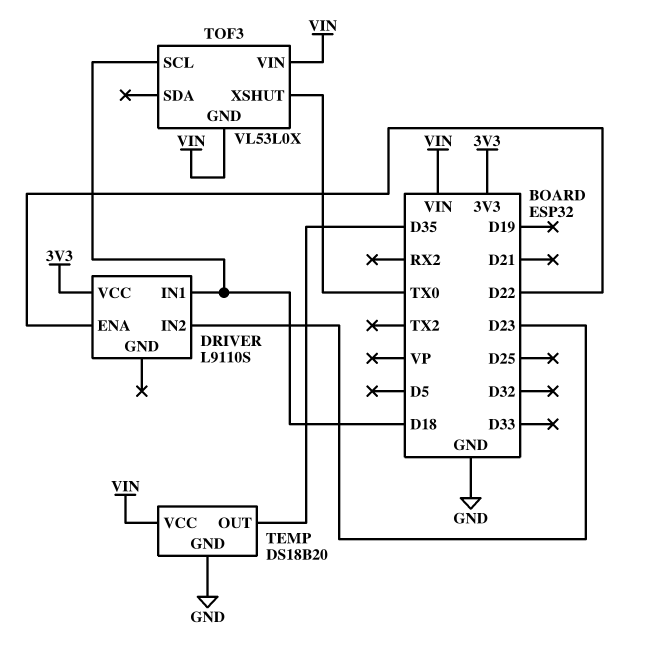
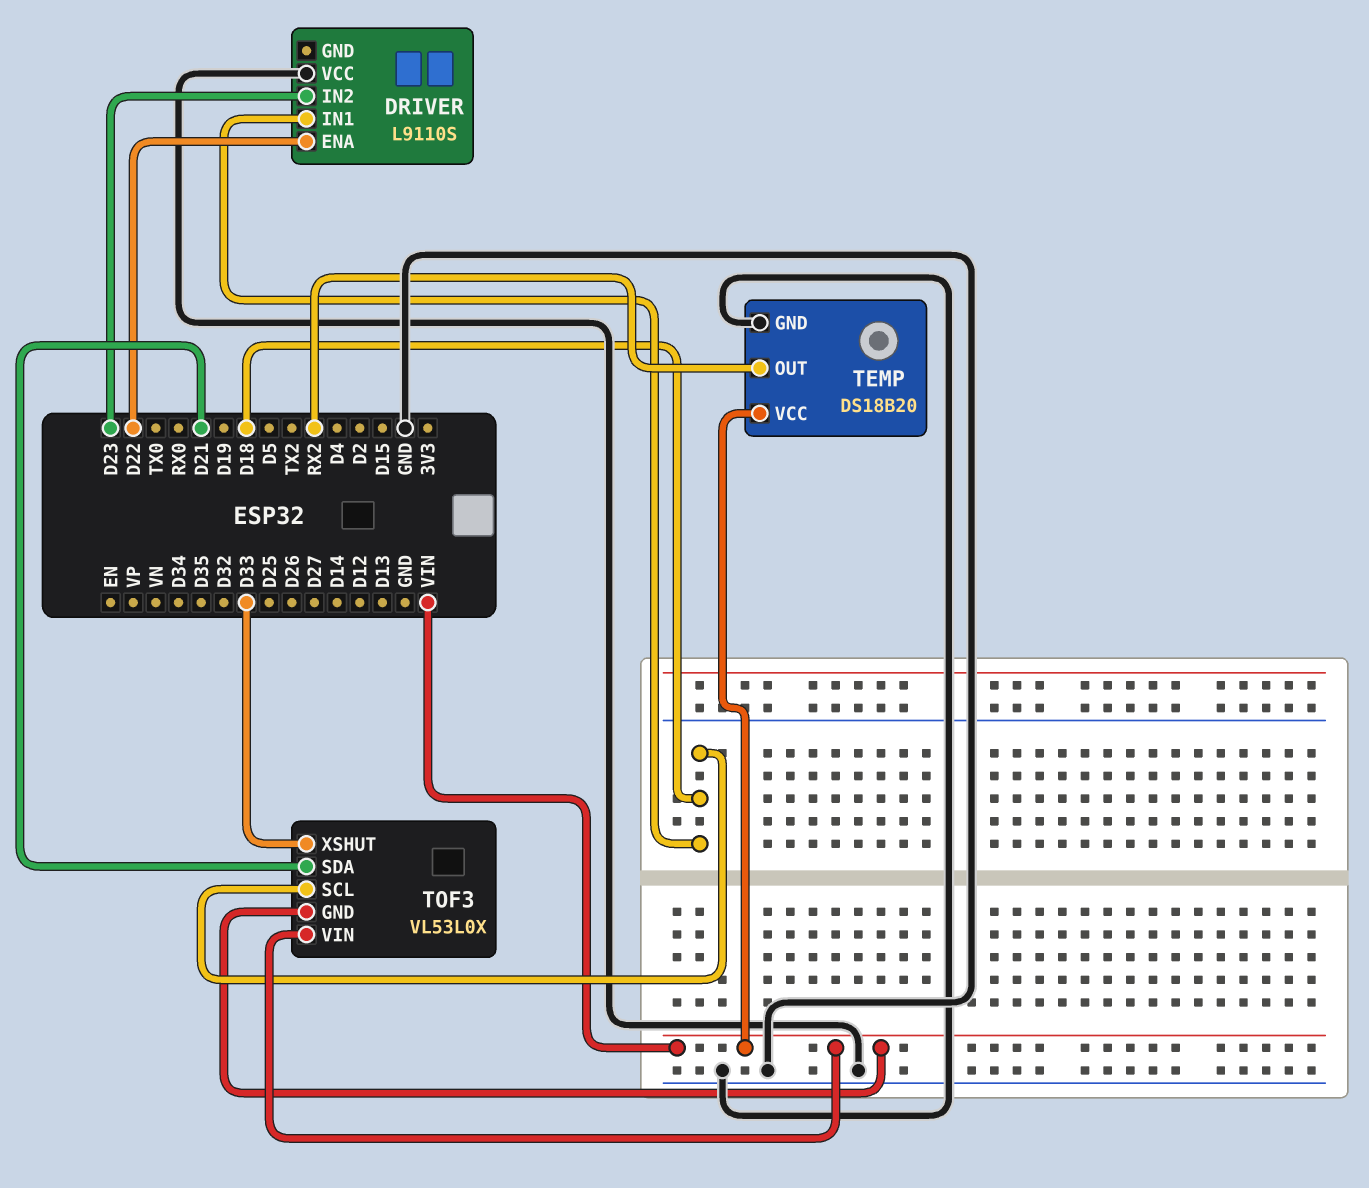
DRIVER pin VCC: 3V3 -> GND
TEMP pin OUT: D35 -> RX2
TOF3 pin SDA: none -> D21
TOF3 pin XSHUT: TX0 -> D33

